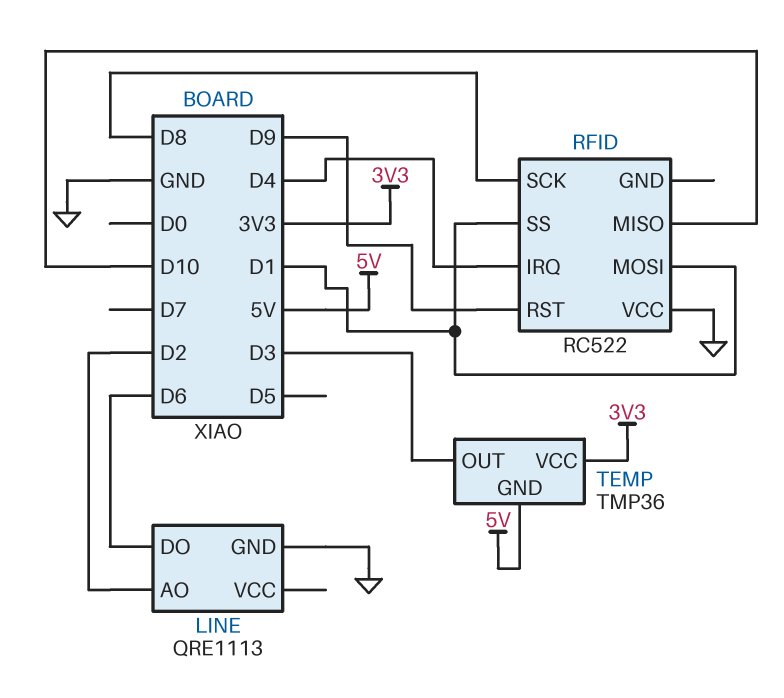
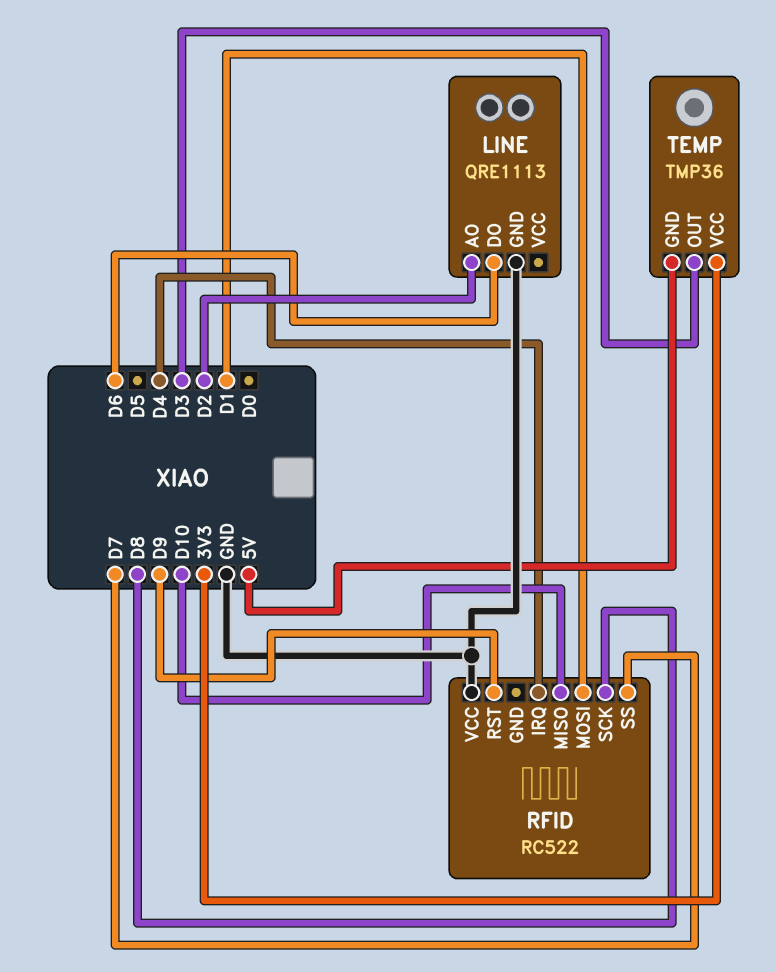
RFID pin SS: D1 -> D7

